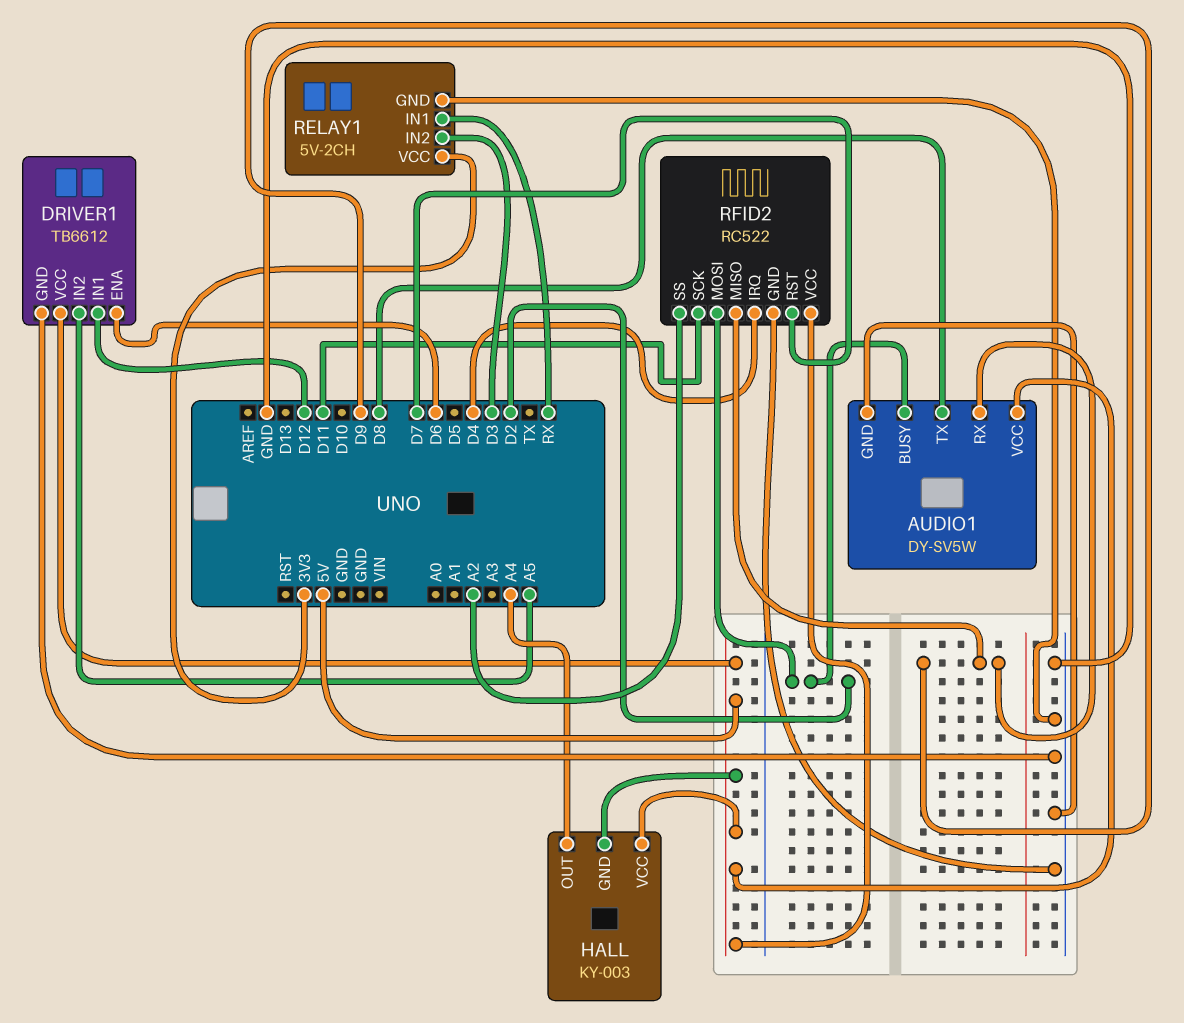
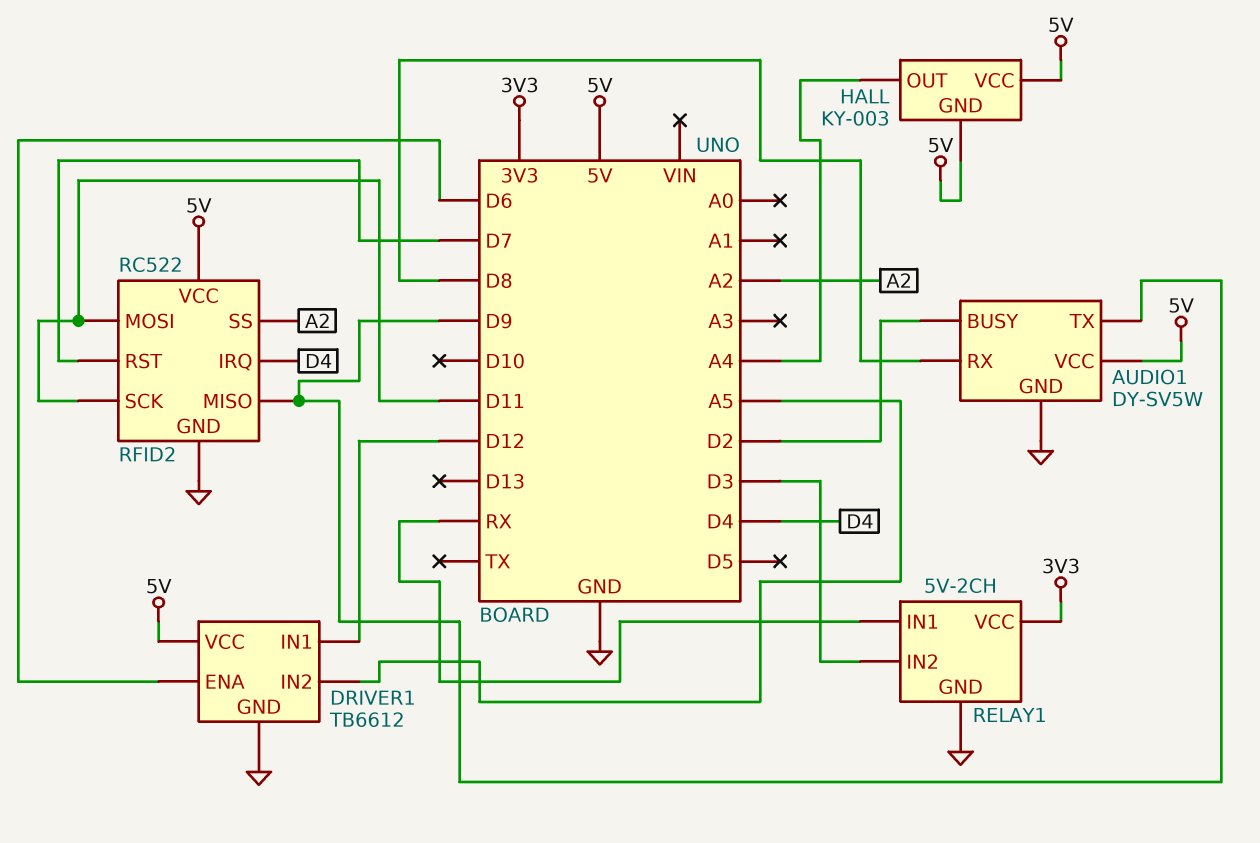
AUDIO1 pin RX: D9 -> D8
AUDIO1 pin TX: D8 -> D9
RFID2 pin MOSI: D2 -> D11

